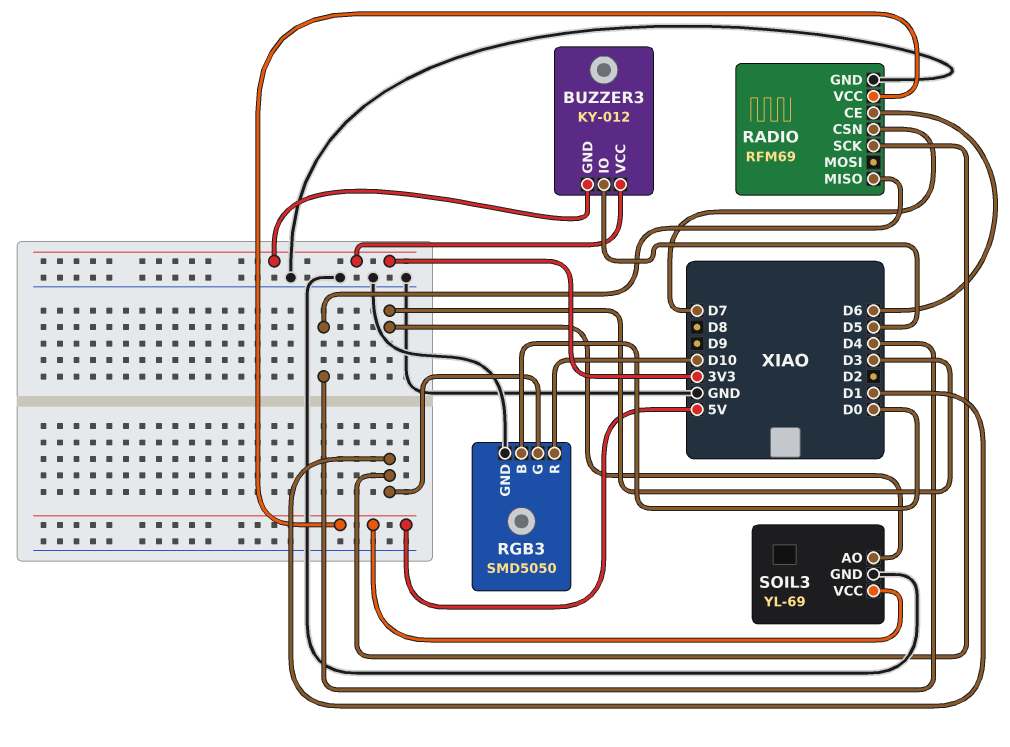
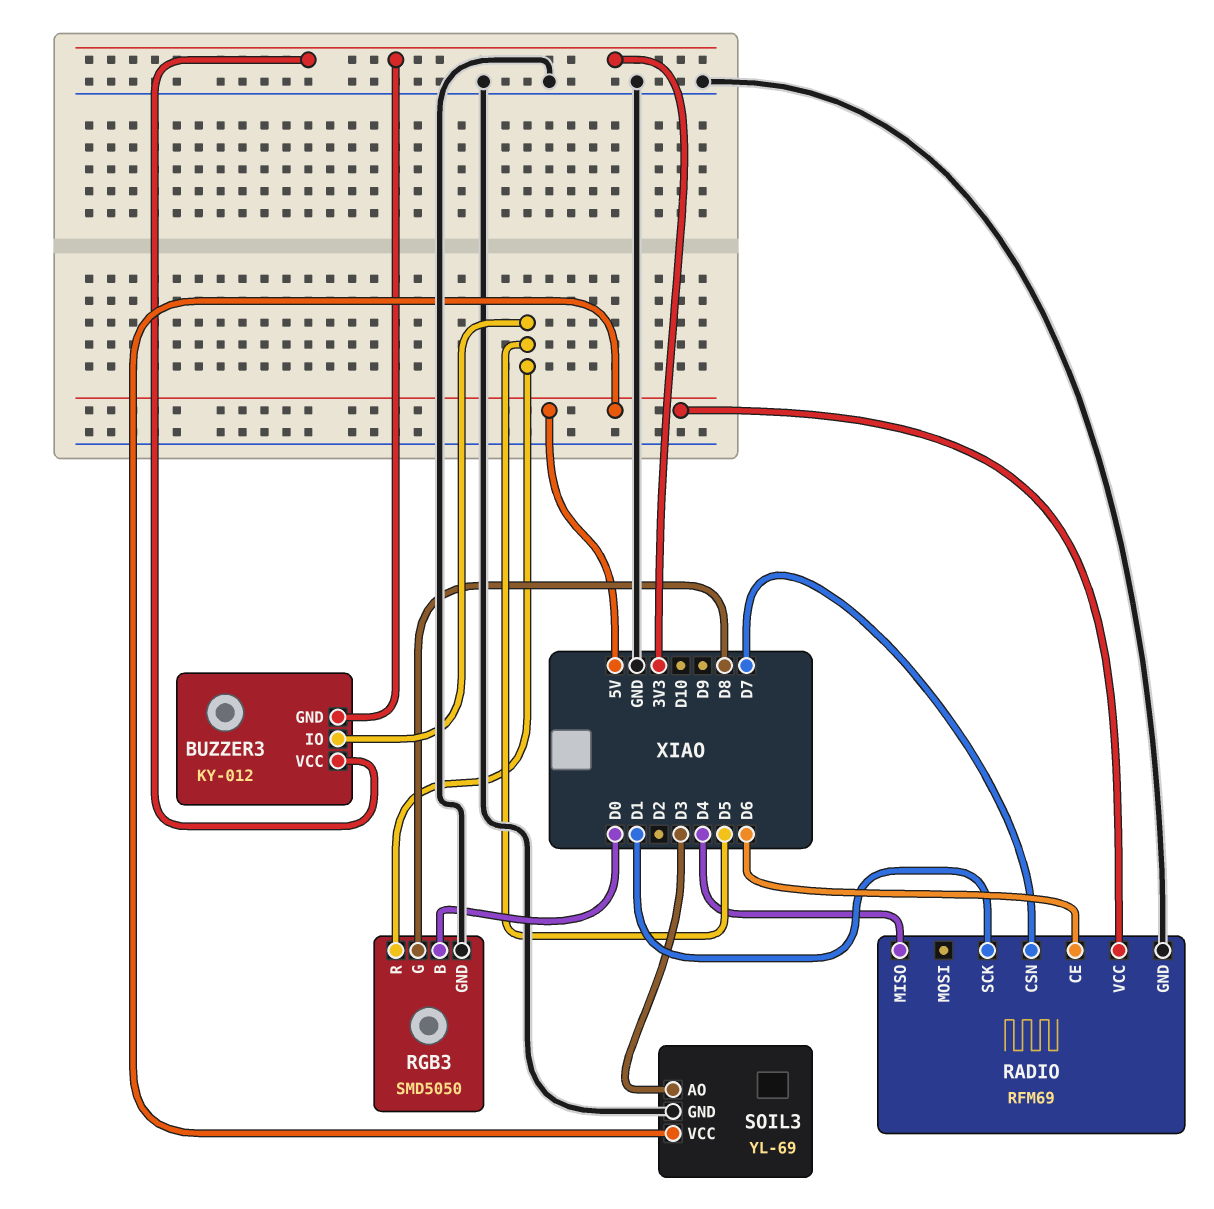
RGB3 pin G: D1 -> D8
RGB3 pin R: D10 -> D5

